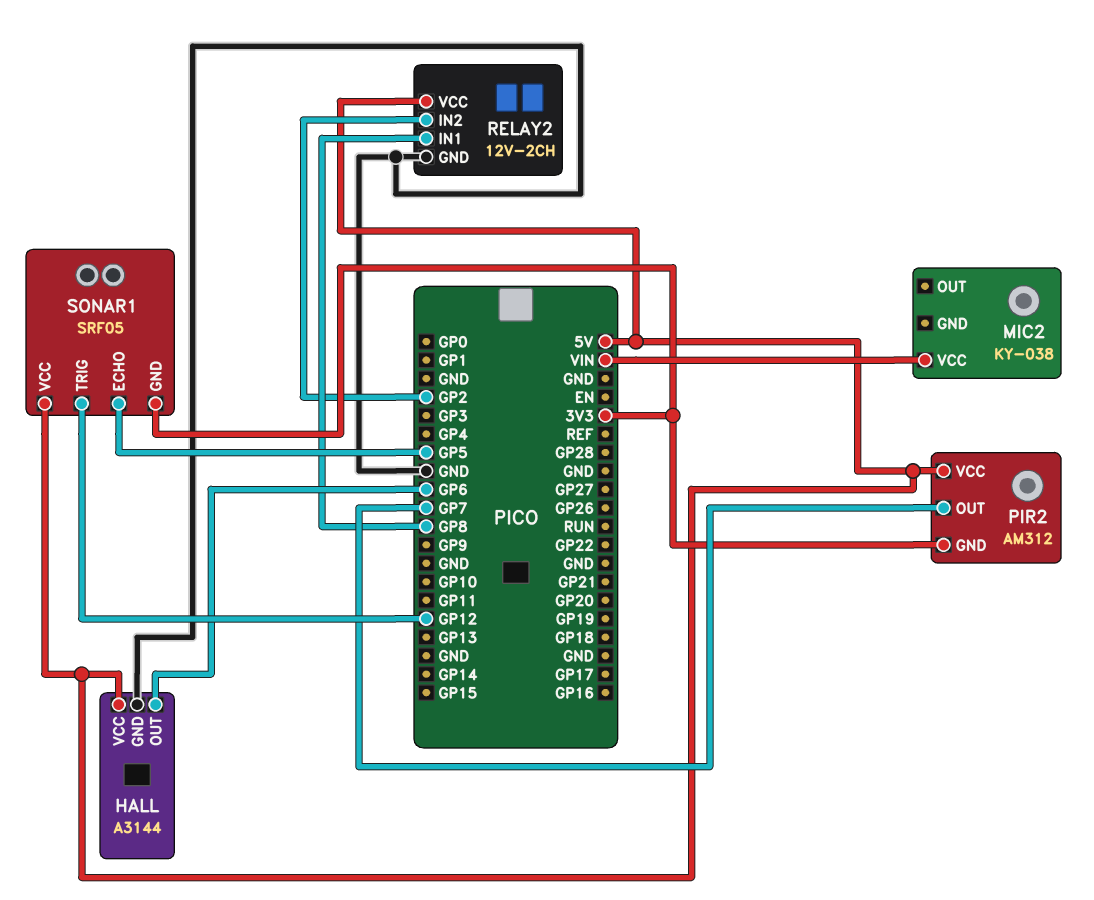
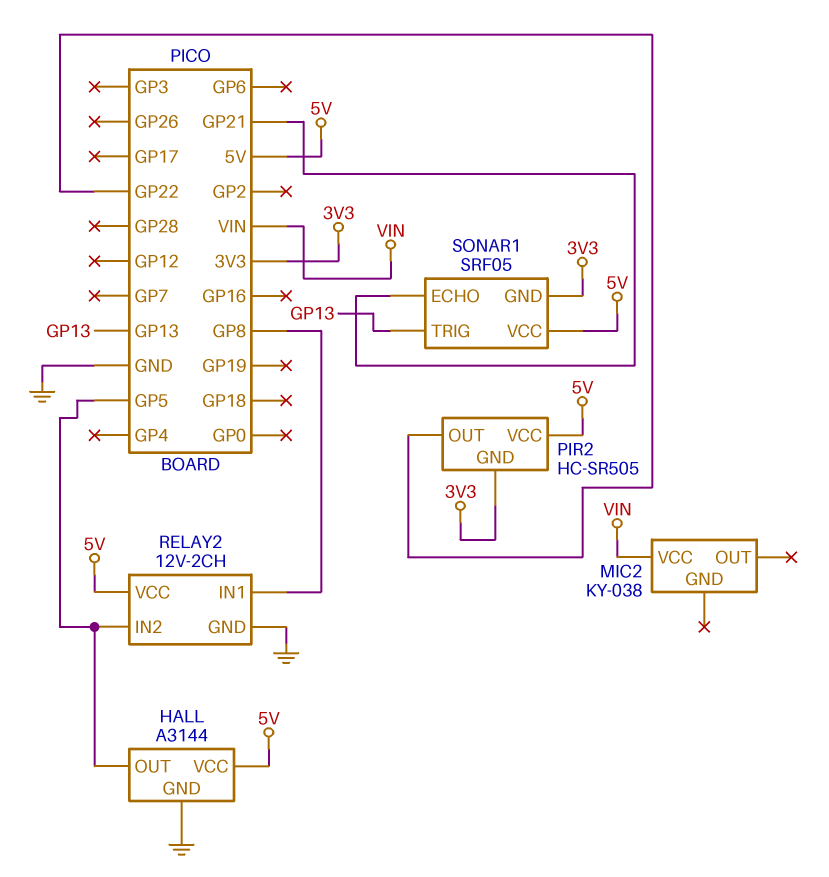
HALL pin OUT: GP6 -> GP5
PIR2: AM312 -> HC-SR505
PIR2 pin OUT: GP7 -> GP22
RELAY2 pin IN2: GP2 -> GP5
SONAR1 pin ECHO: GP5 -> GP21
SONAR1 pin TRIG: GP12 -> GP13

